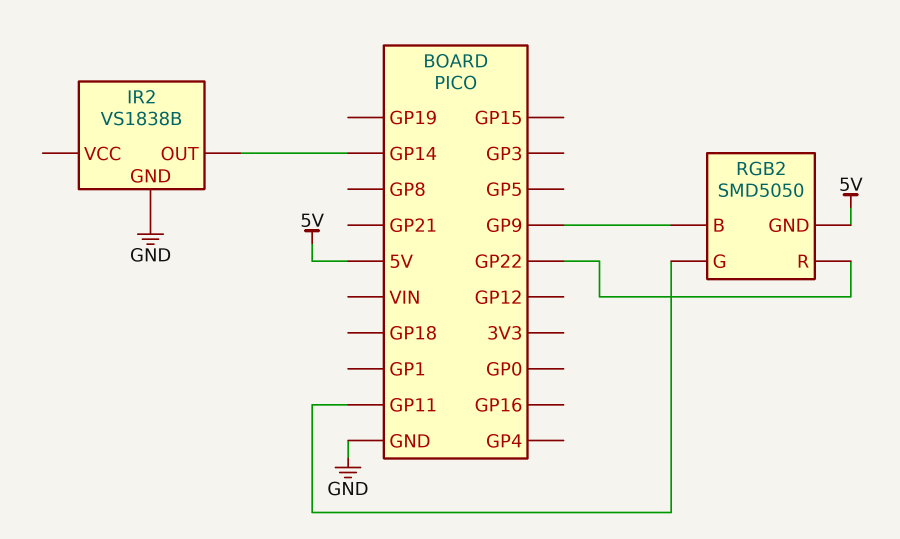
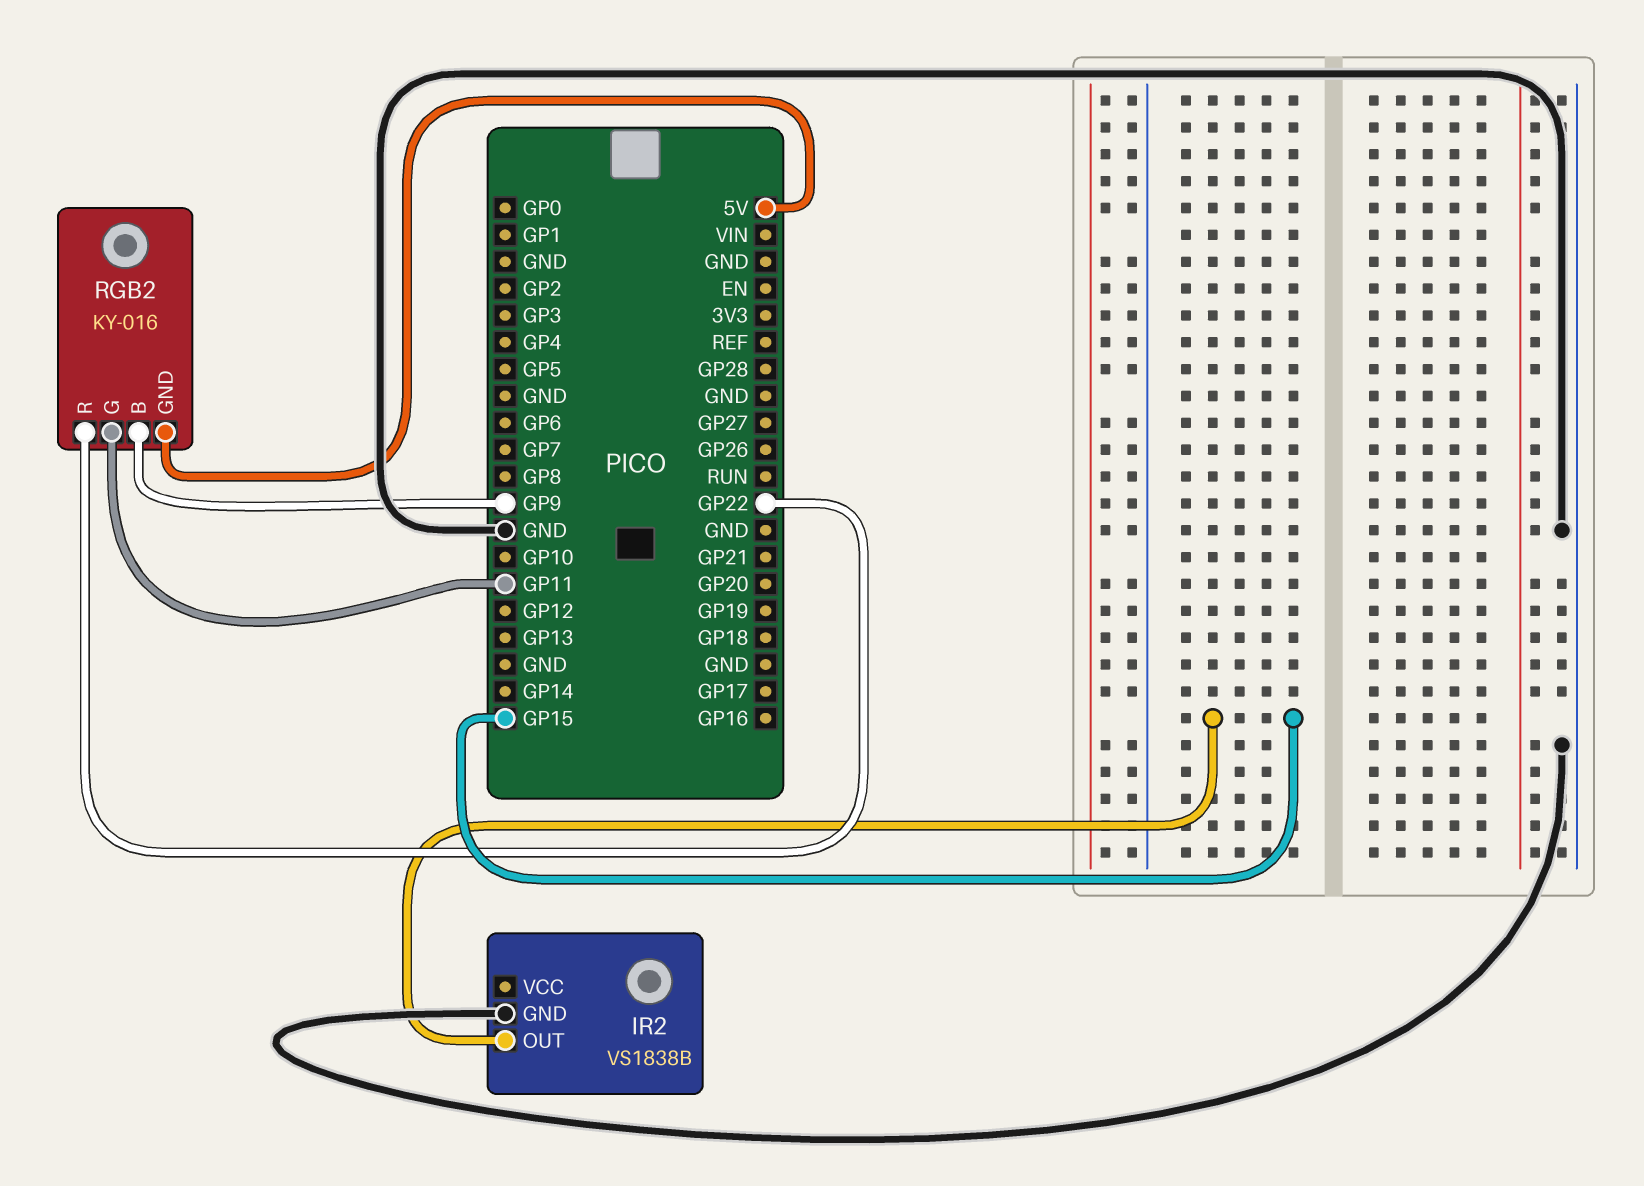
IR2 pin OUT: GP14 -> GP15
RGB2: SMD5050 -> KY-016

